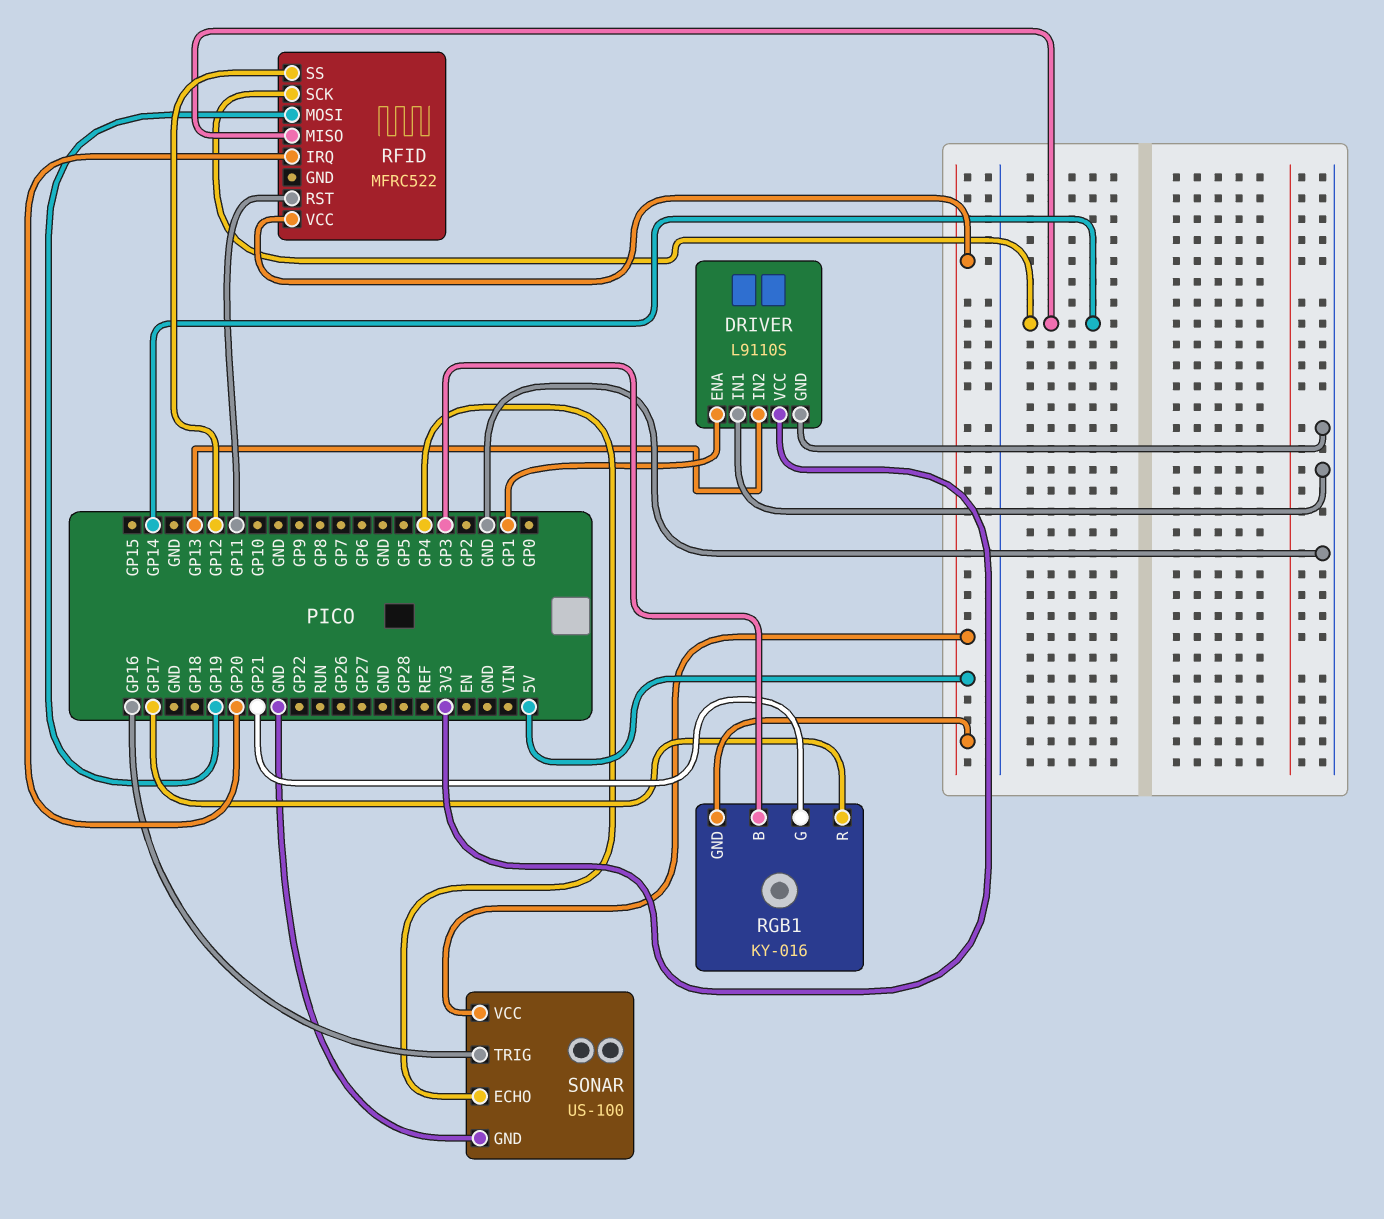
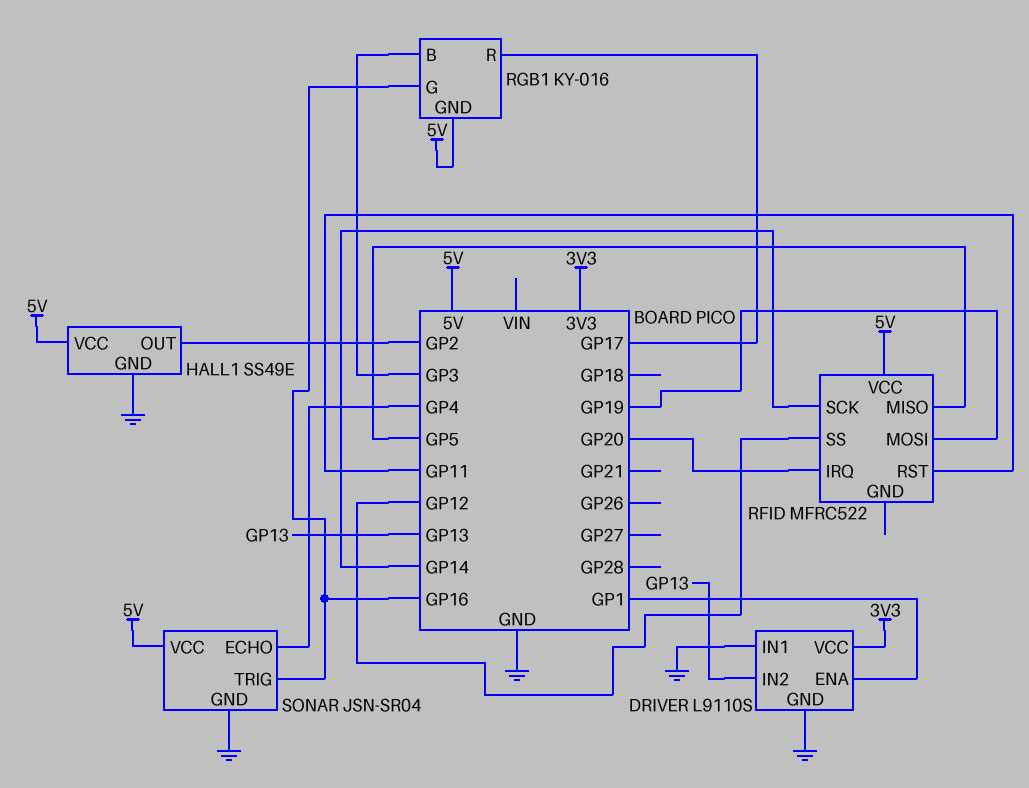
HALL1: none -> SS49E
HALL1 pin GND: none -> GND
HALL1 pin OUT: none -> GP2
HALL1 pin VCC: none -> 5V
RFID pin MISO: GP14 -> GP5
RGB1 pin G: GP21 -> GP16
SONAR: US-100 -> JSN-SR04

